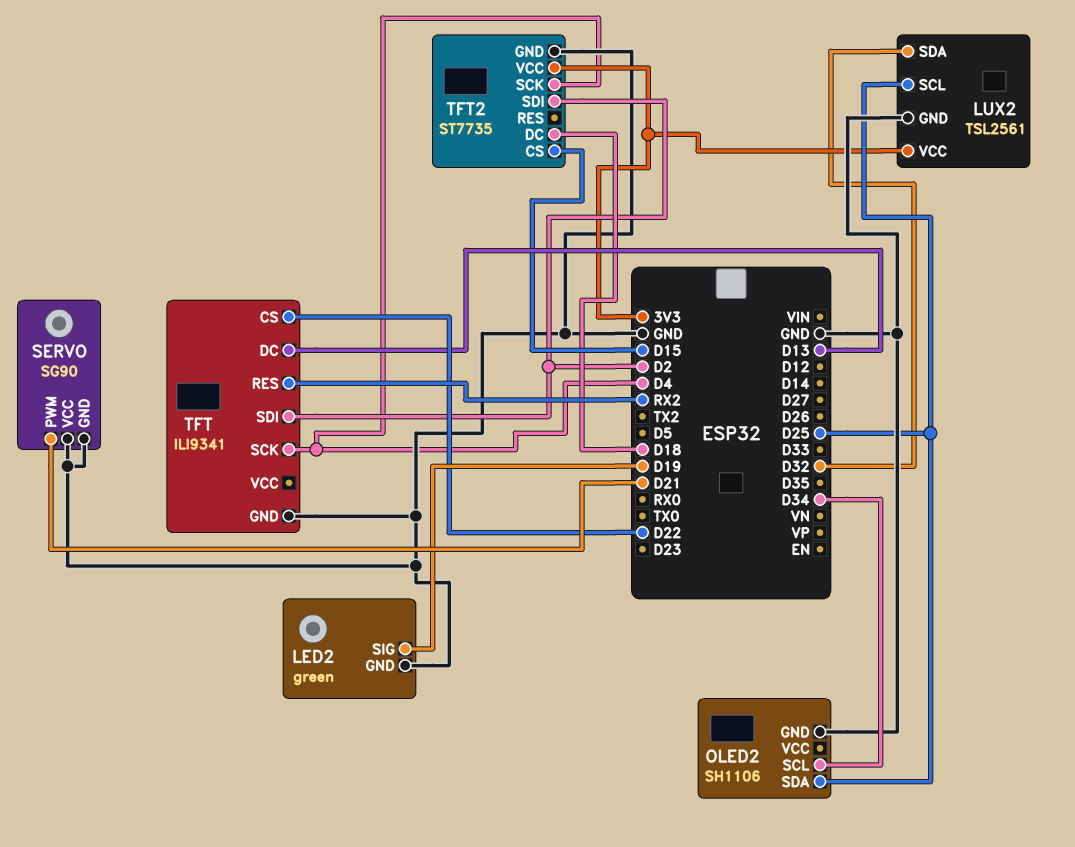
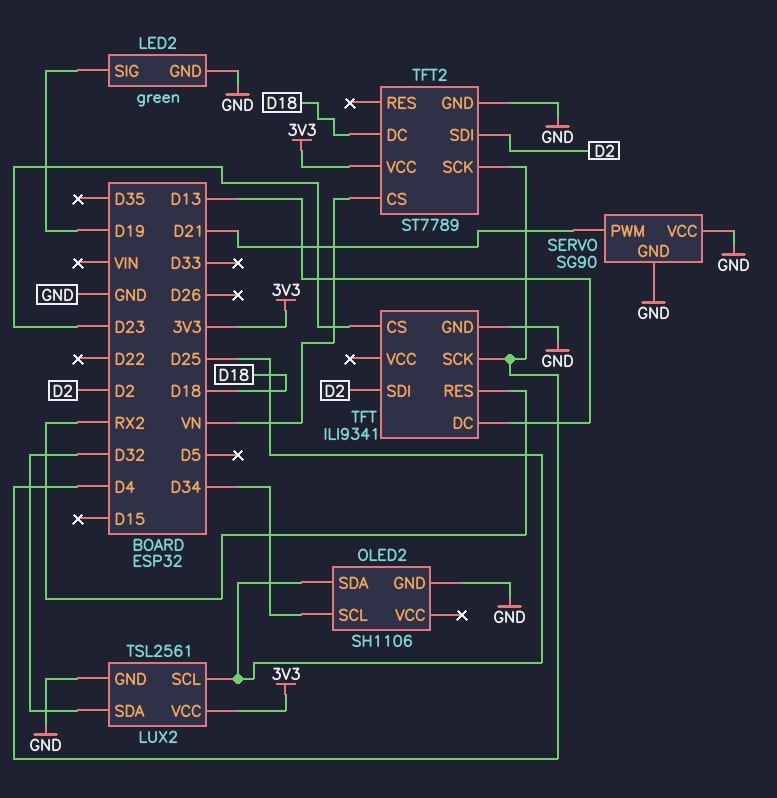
TFT pin CS: D22 -> D23
TFT2: ST7735 -> ST7789
TFT2 pin CS: D15 -> VN

